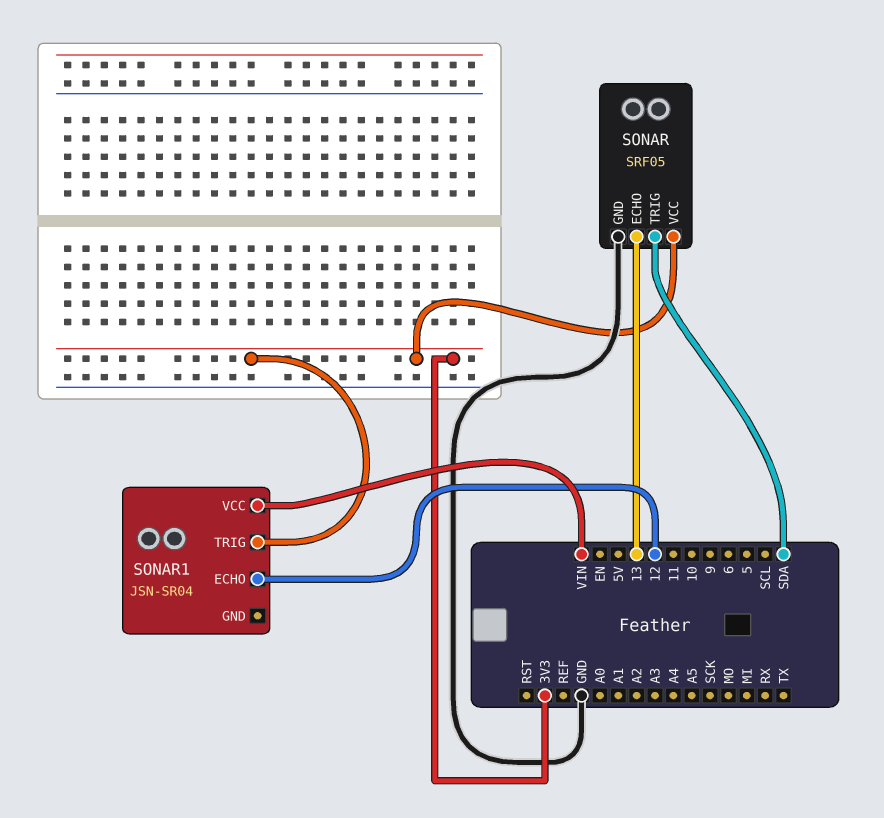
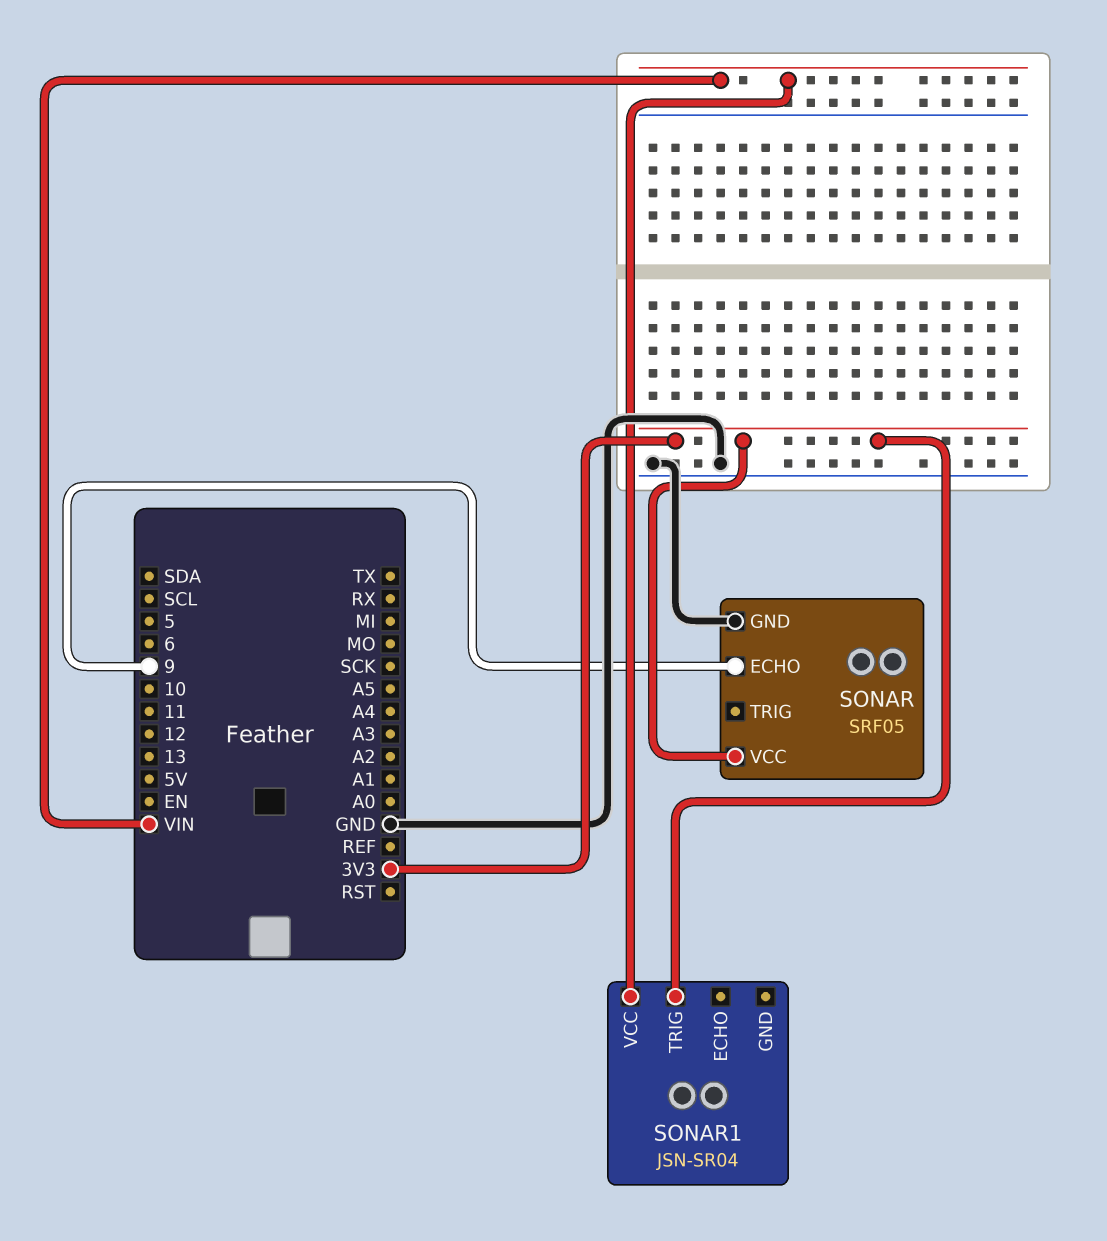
SONAR pin ECHO: 13 -> 9
SONAR pin TRIG: SDA -> none
SONAR1 pin ECHO: 12 -> none

